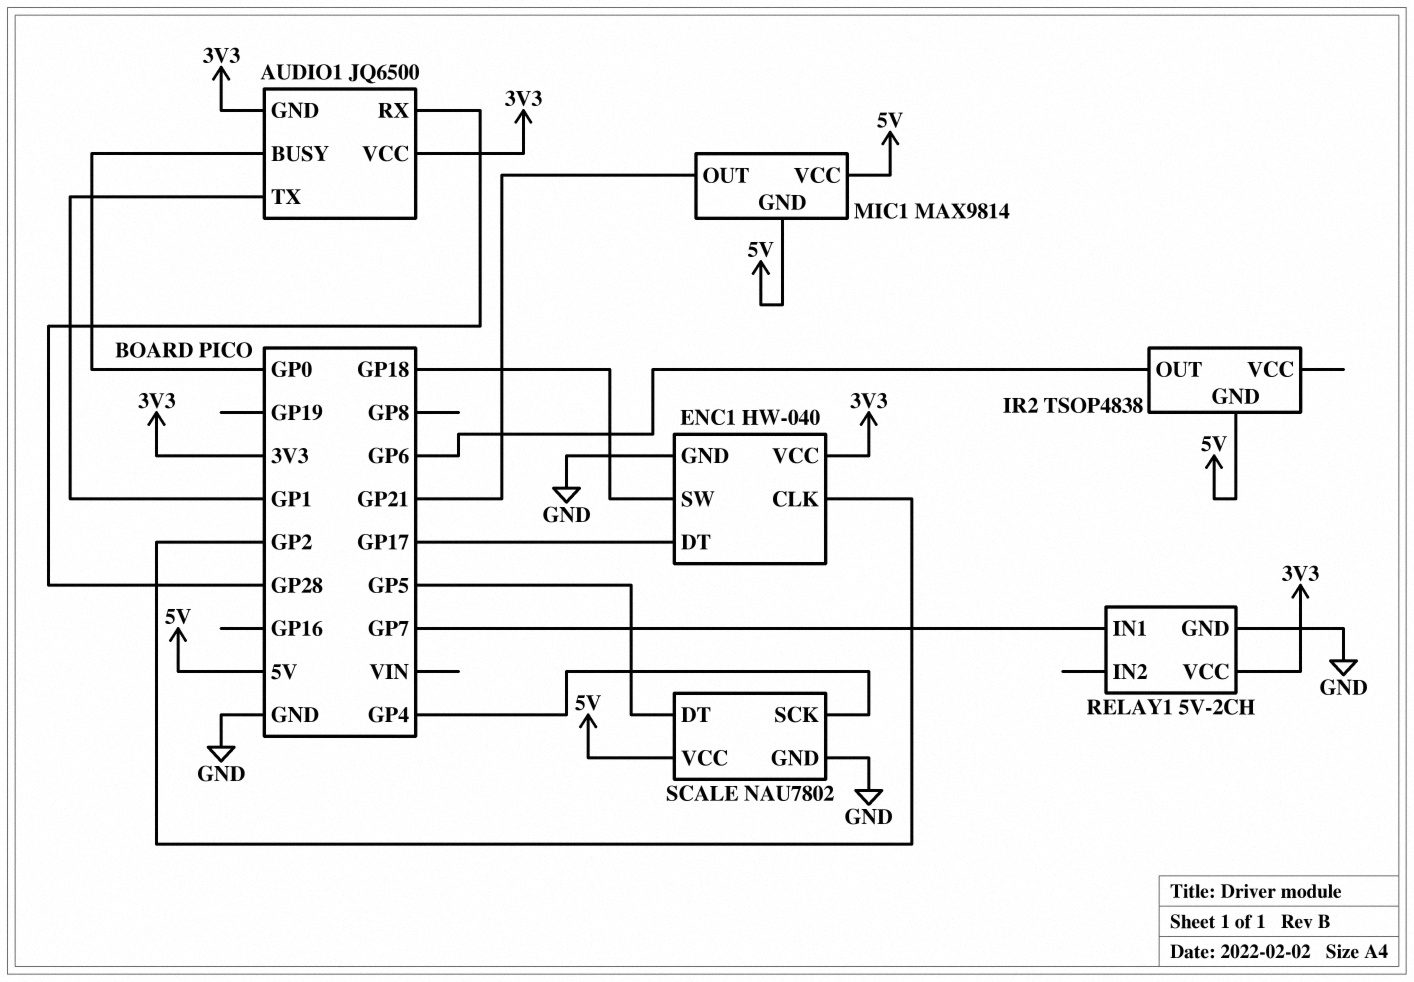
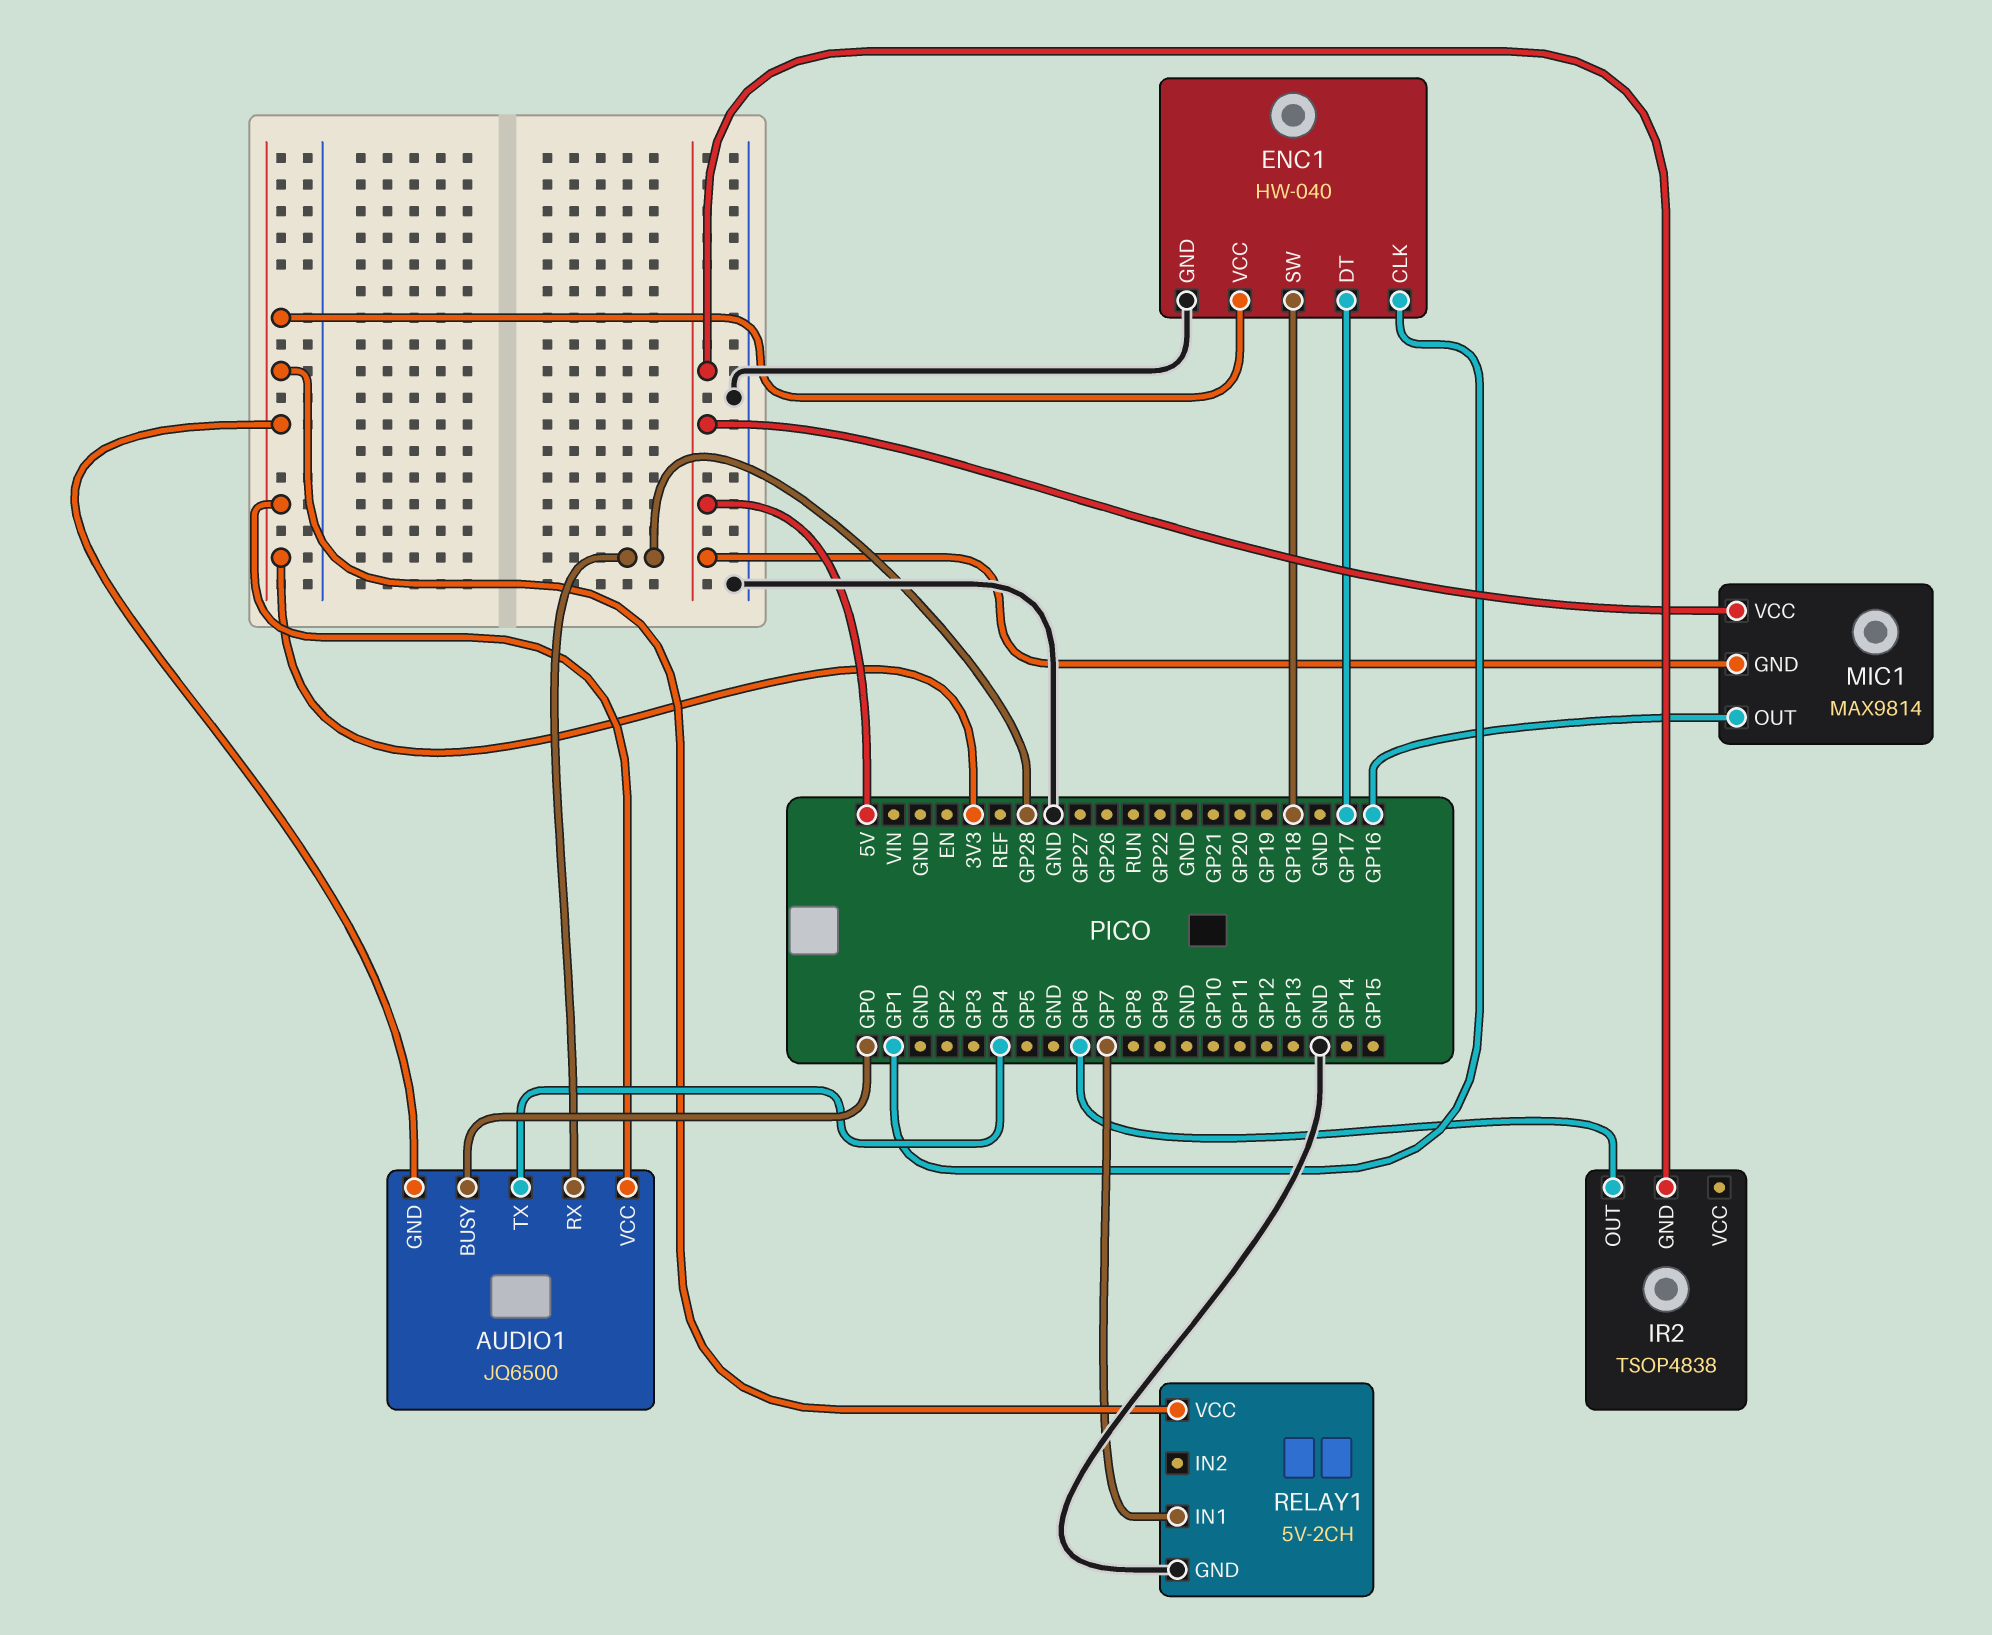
AUDIO1 pin TX: GP1 -> GP4
ENC1 pin CLK: GP2 -> GP1
MIC1 pin OUT: GP21 -> GP16
SCALE: NAU7802 -> none
SCALE pin DT: GP5 -> none
SCALE pin GND: GND -> none
SCALE pin SCK: GP4 -> none
SCALE pin VCC: 5V -> none

